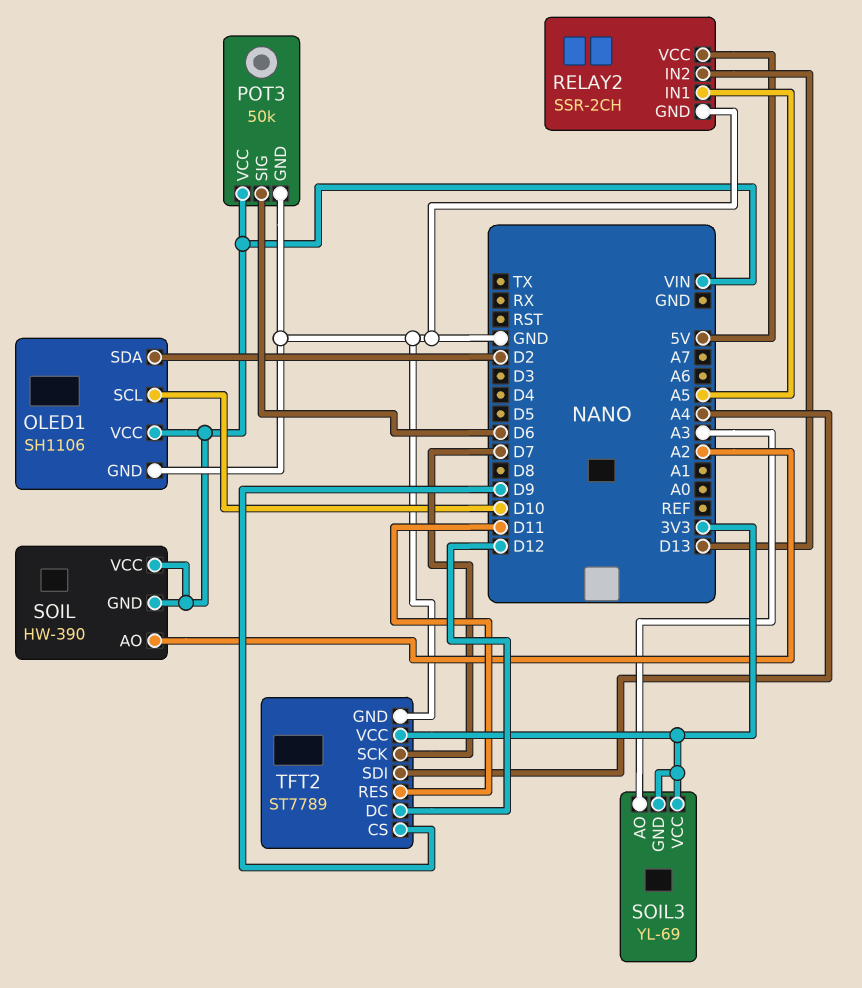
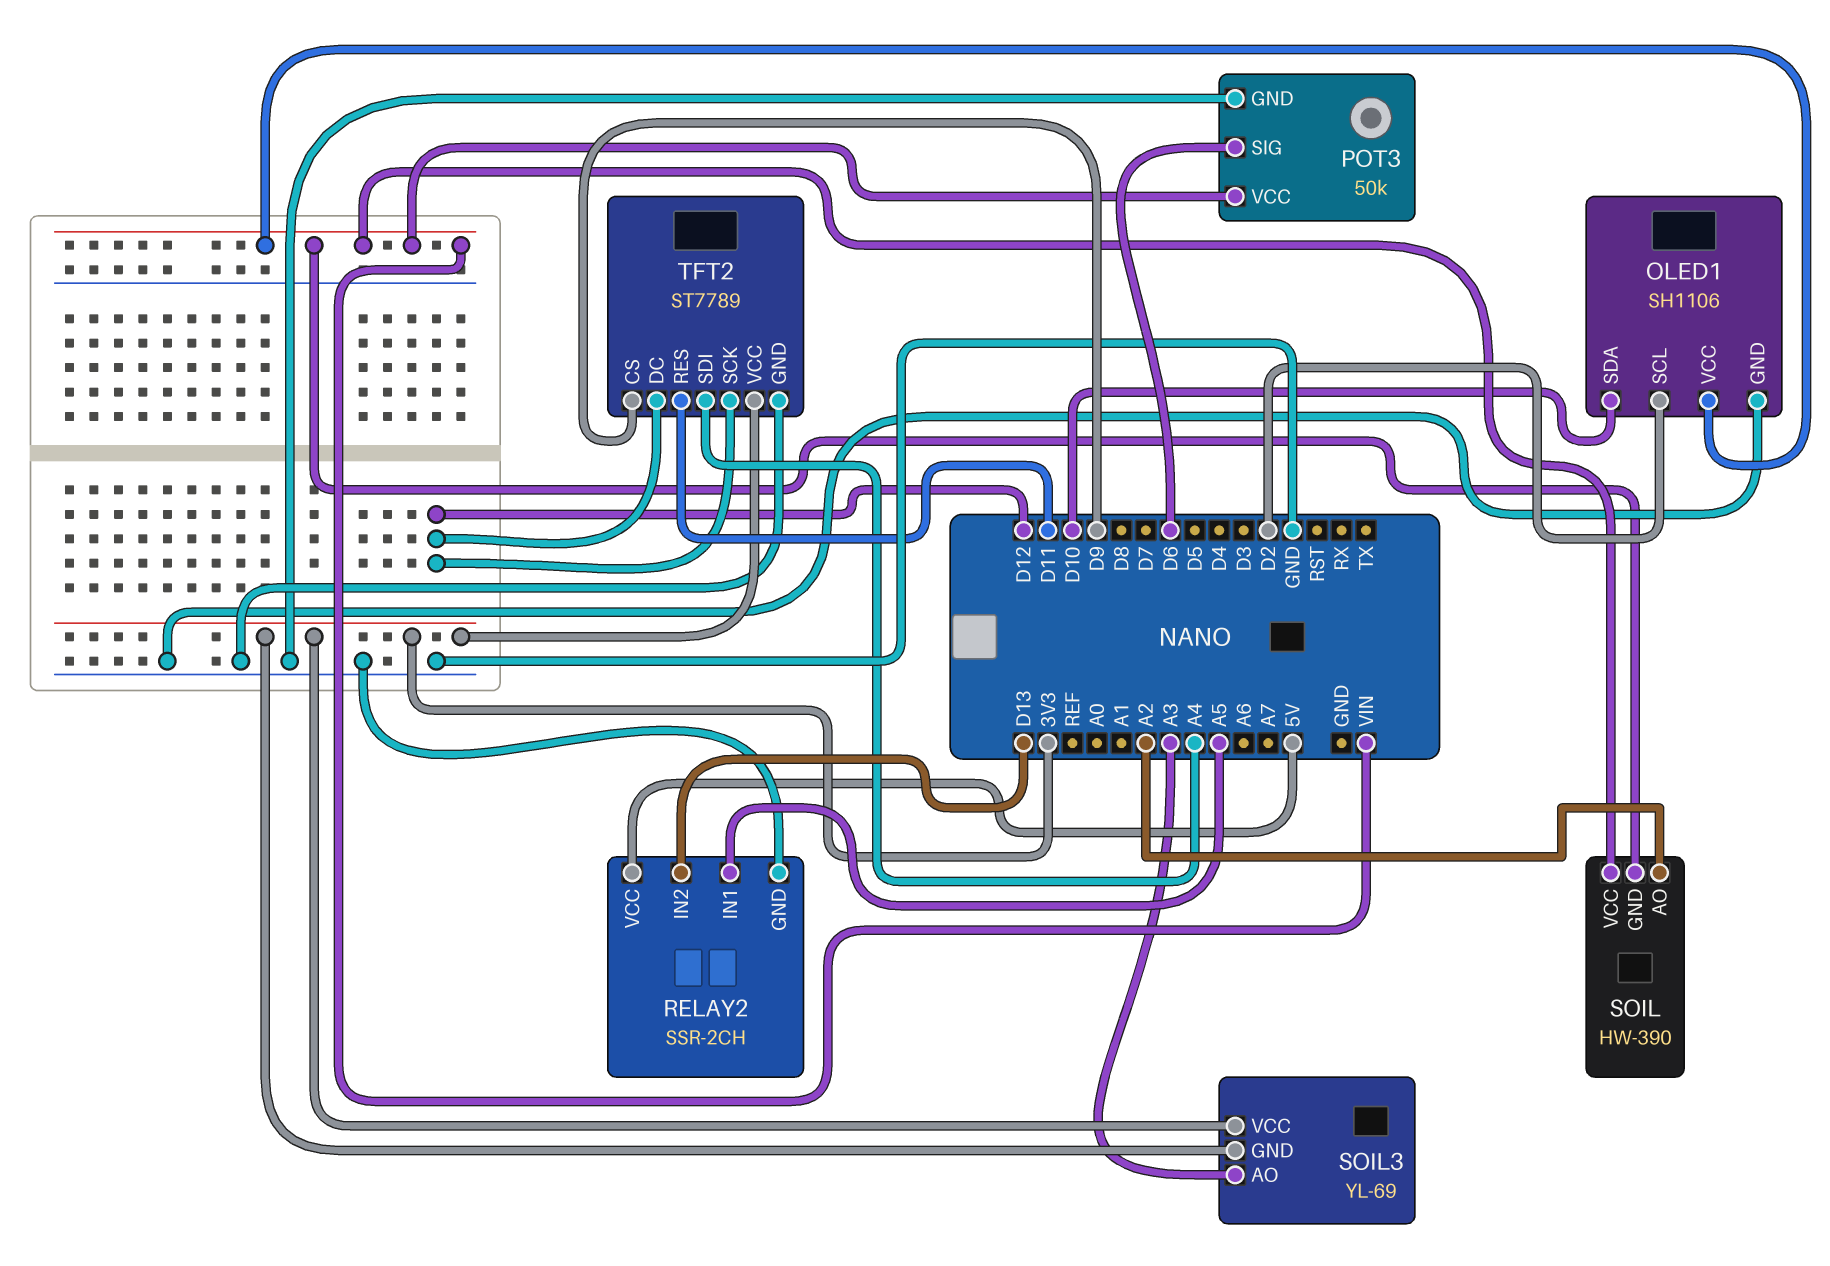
OLED1 pin SCL: D10 -> D2
OLED1 pin SDA: D2 -> D10
TFT2 pin SCK: D7 -> D12

